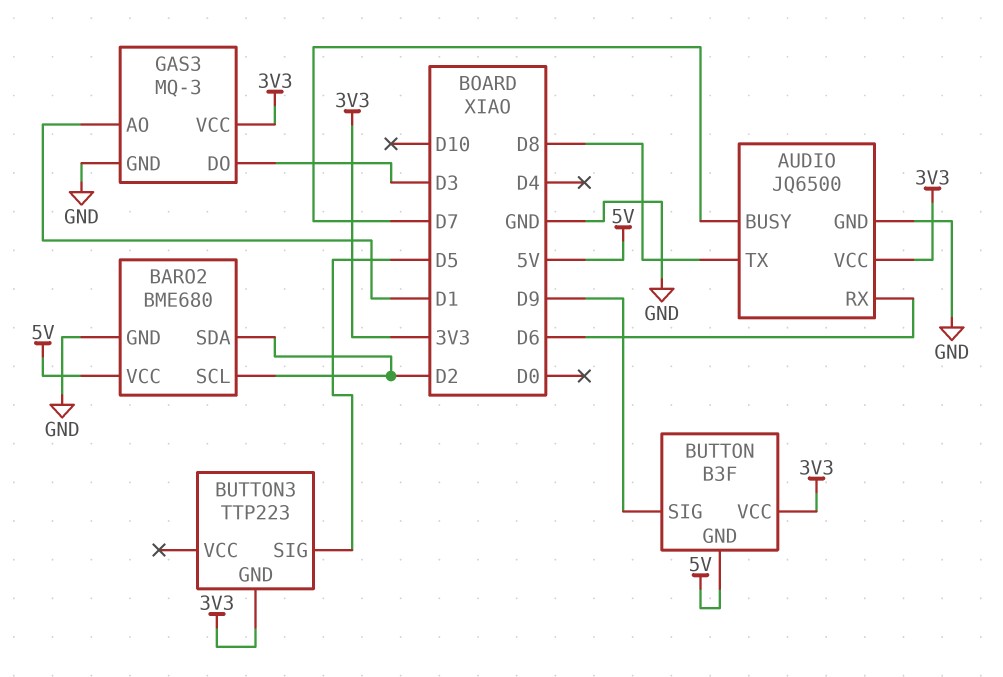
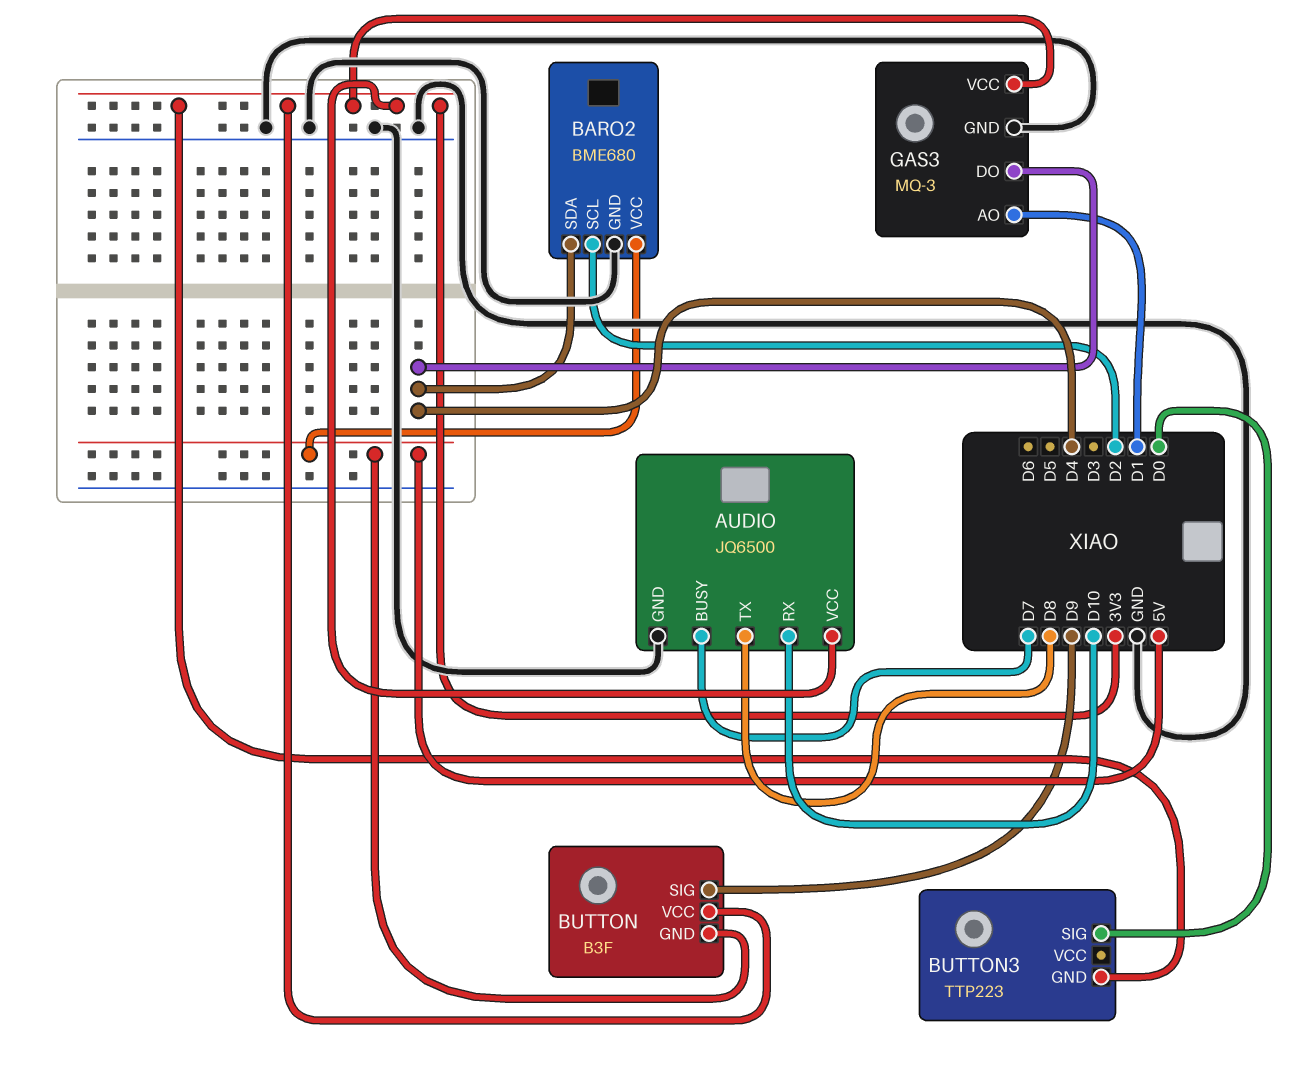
AUDIO pin RX: D6 -> D10
BARO2 pin SDA: D2 -> D4
BUTTON3 pin SIG: D5 -> D0
GAS3 pin DO: D3 -> D4

